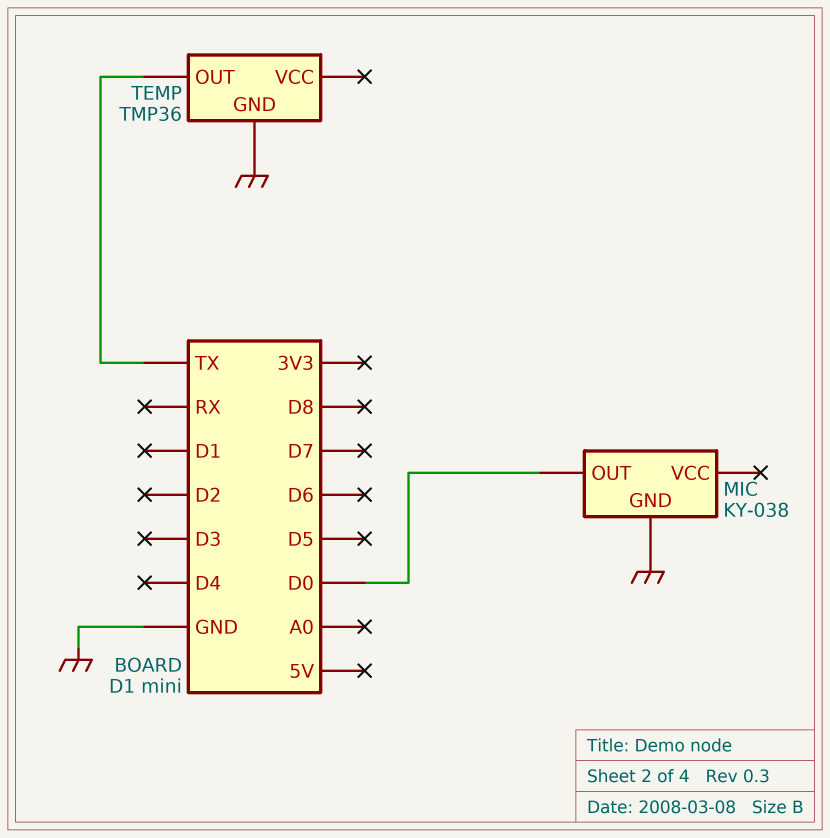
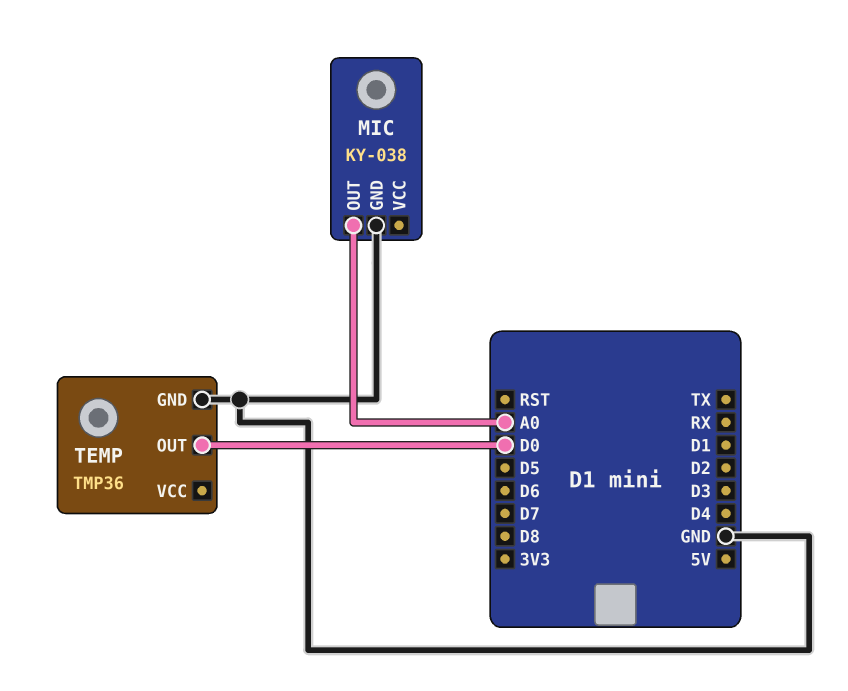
MIC pin OUT: D0 -> A0
TEMP pin OUT: TX -> D0

